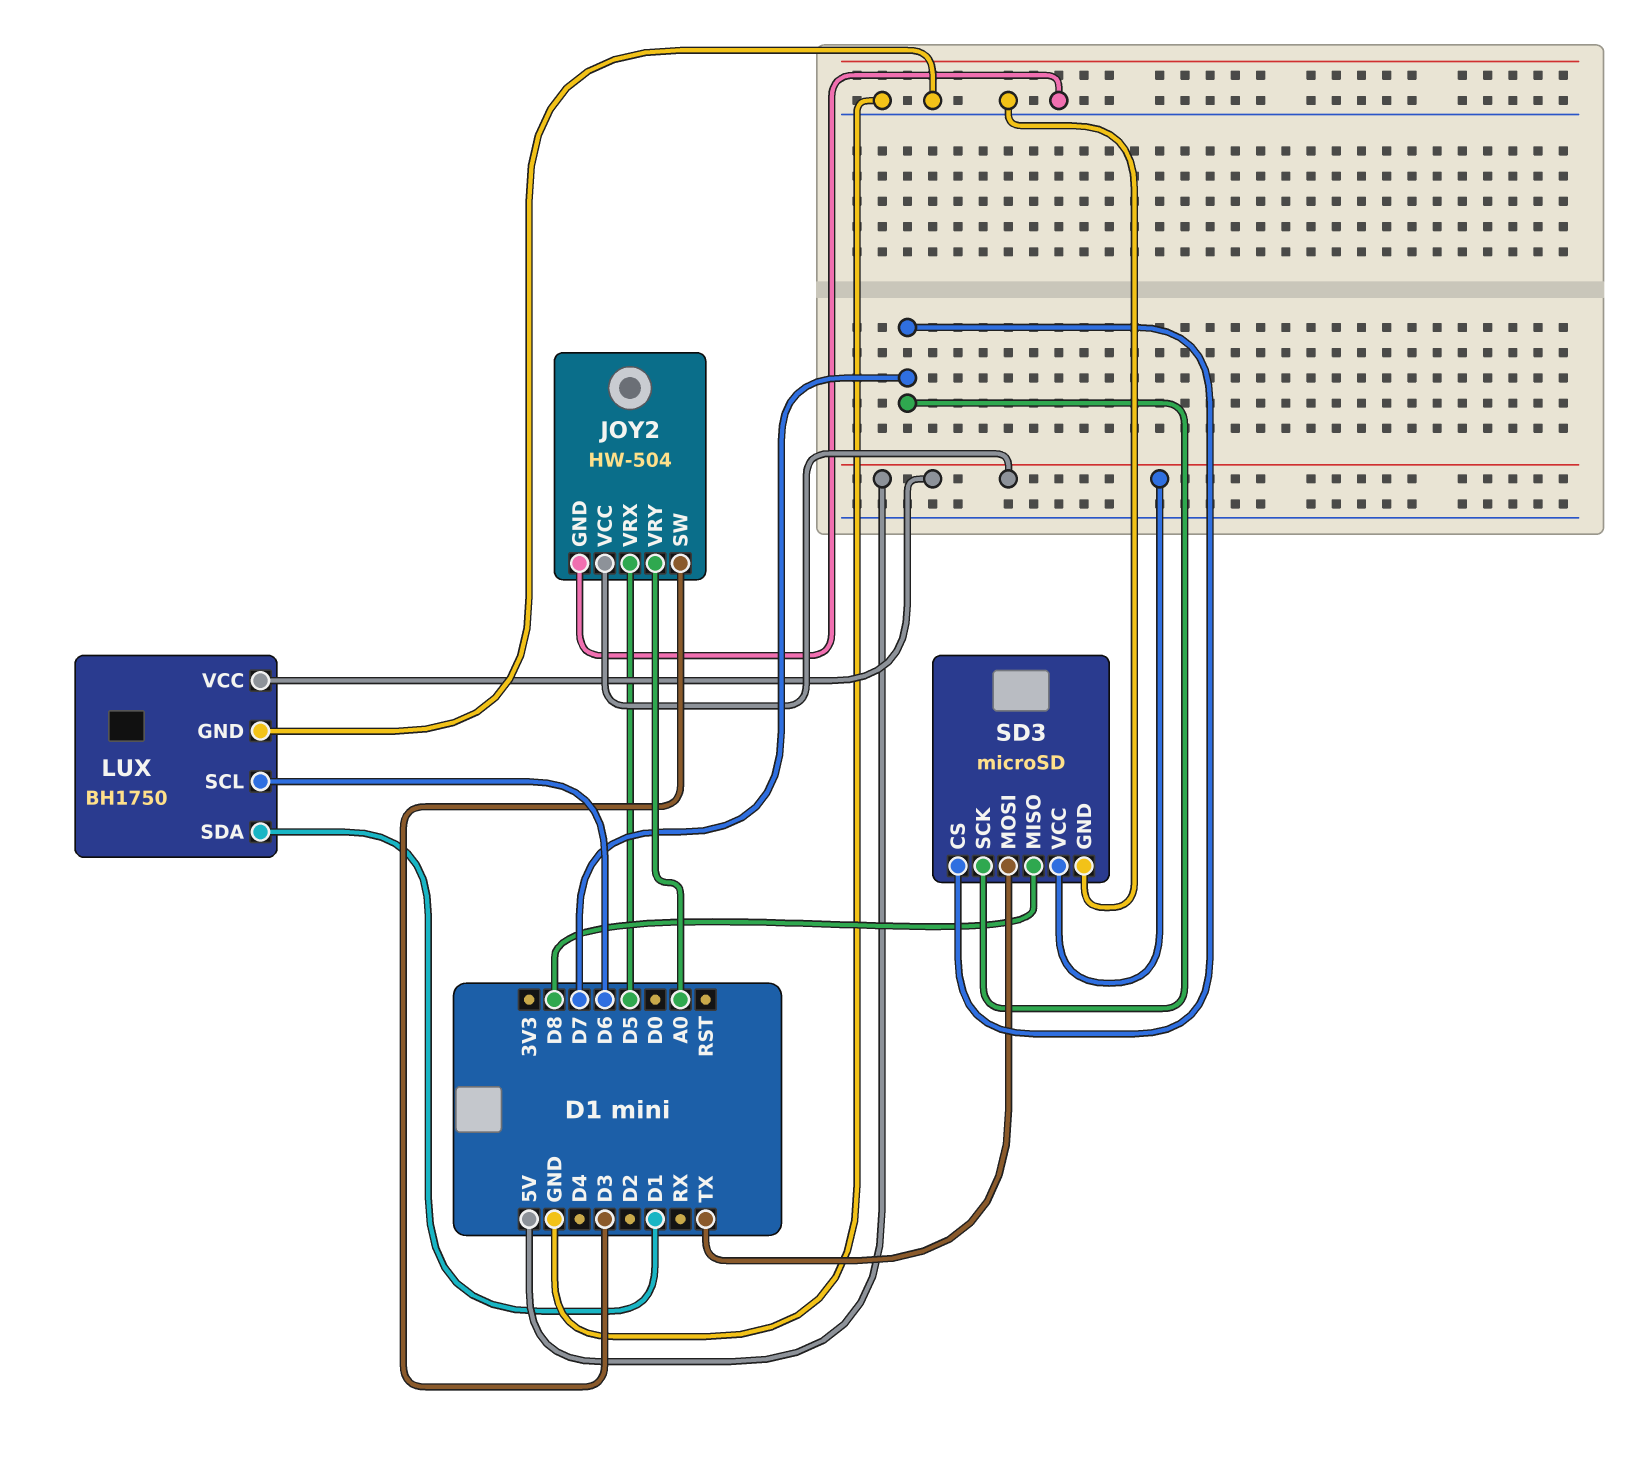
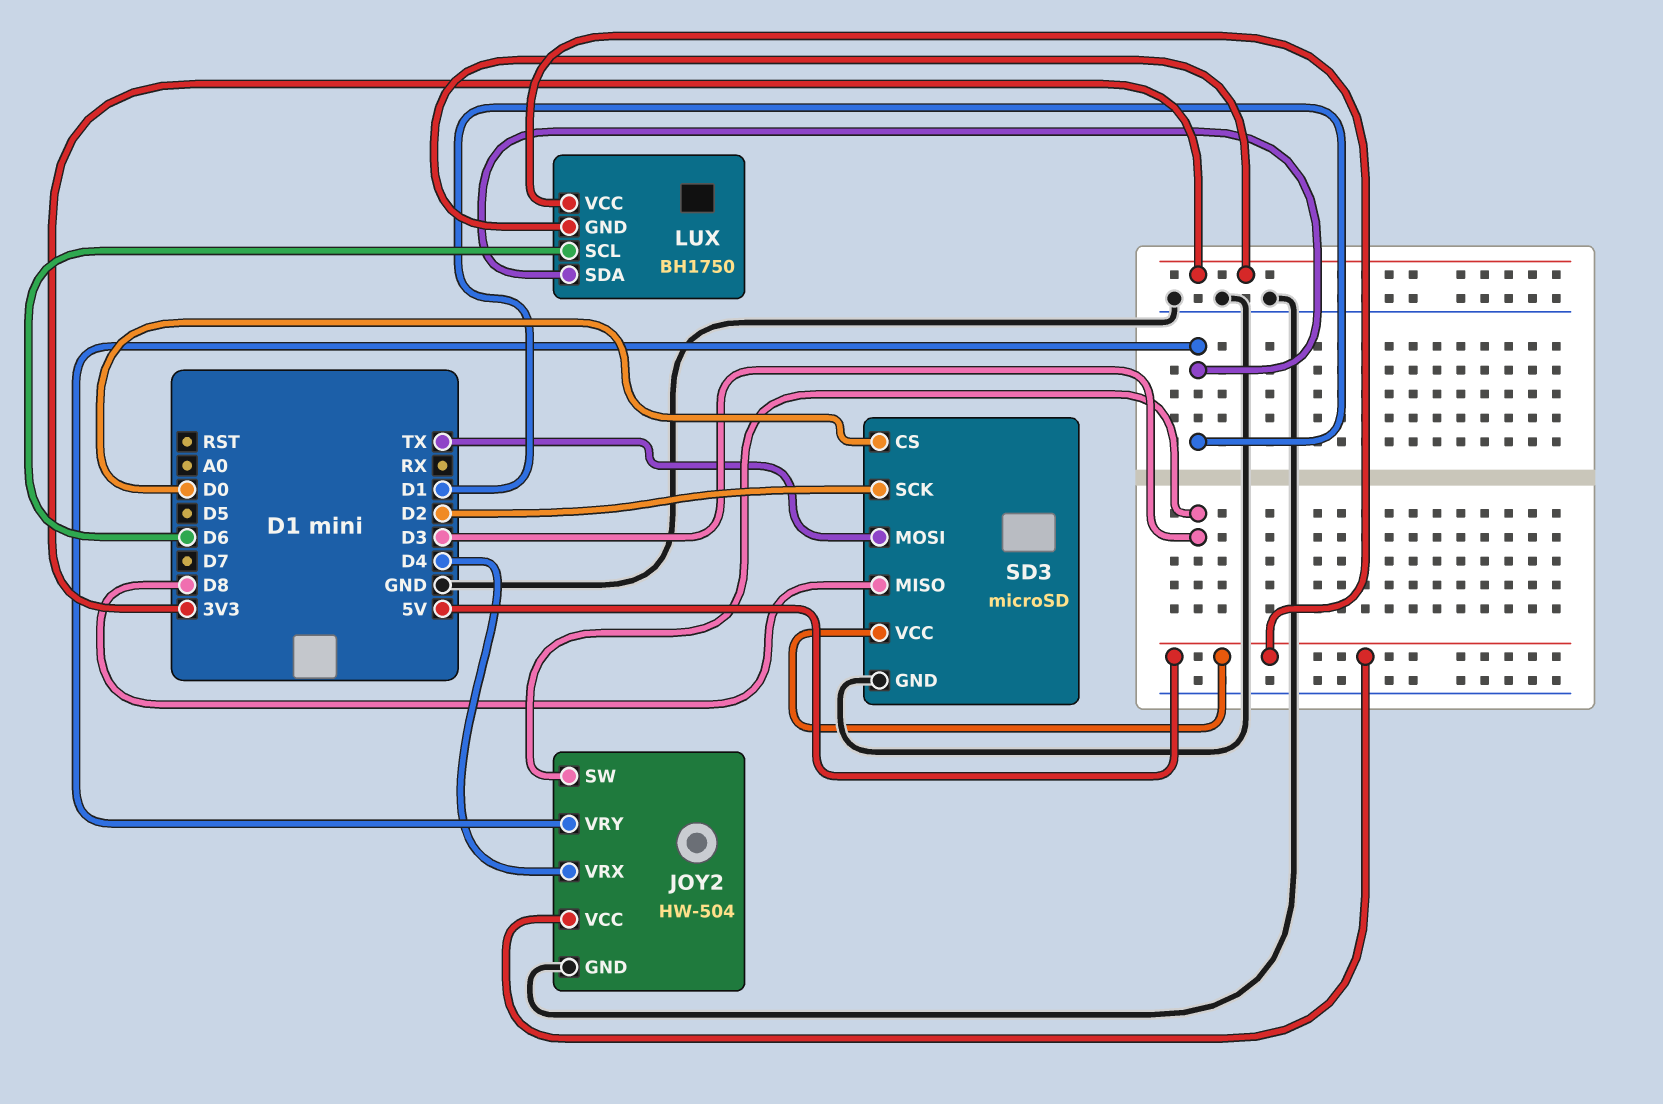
JOY2 pin VRX: D5 -> D4
JOY2 pin VRY: A0 -> D1
LUX pin GND: GND -> 3V3
SD3 pin CS: D7 -> D0
SD3 pin SCK: D7 -> D2

